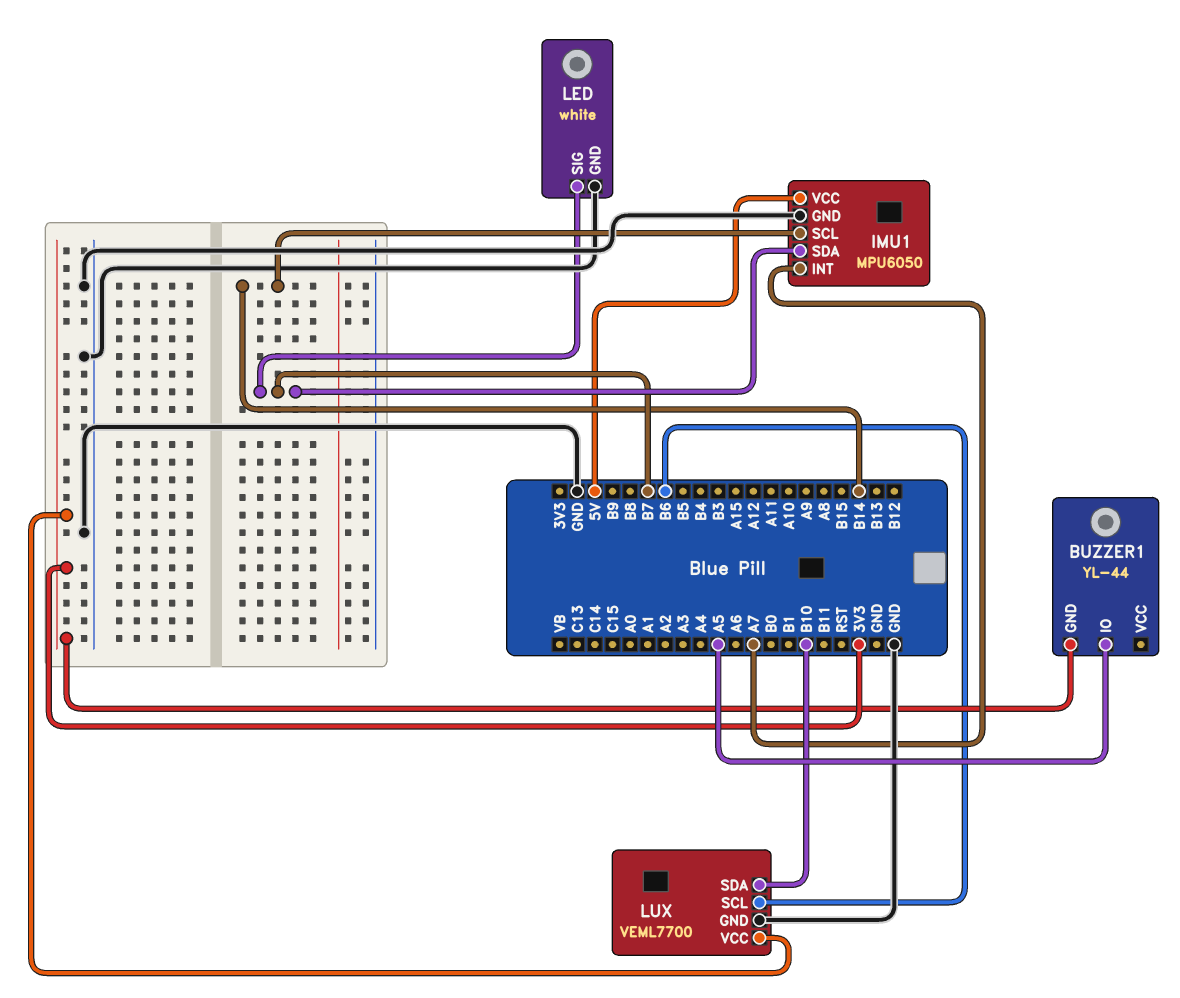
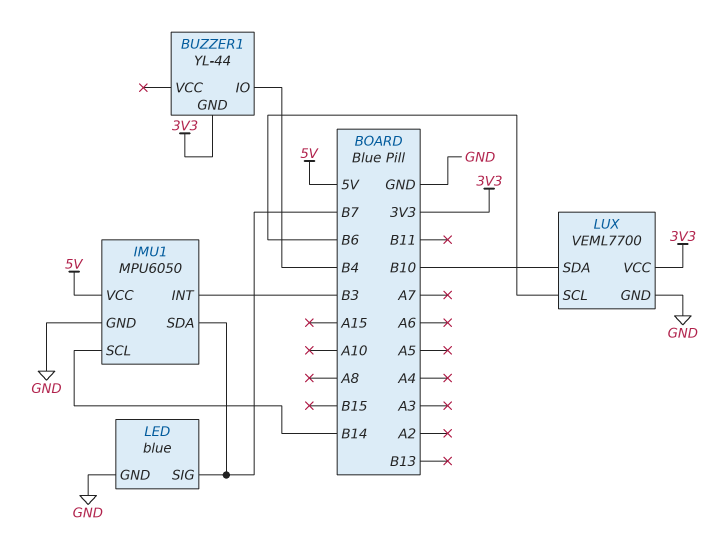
BUZZER1 pin IO: A5 -> B4
IMU1 pin INT: A7 -> B3
LED: white -> blue

